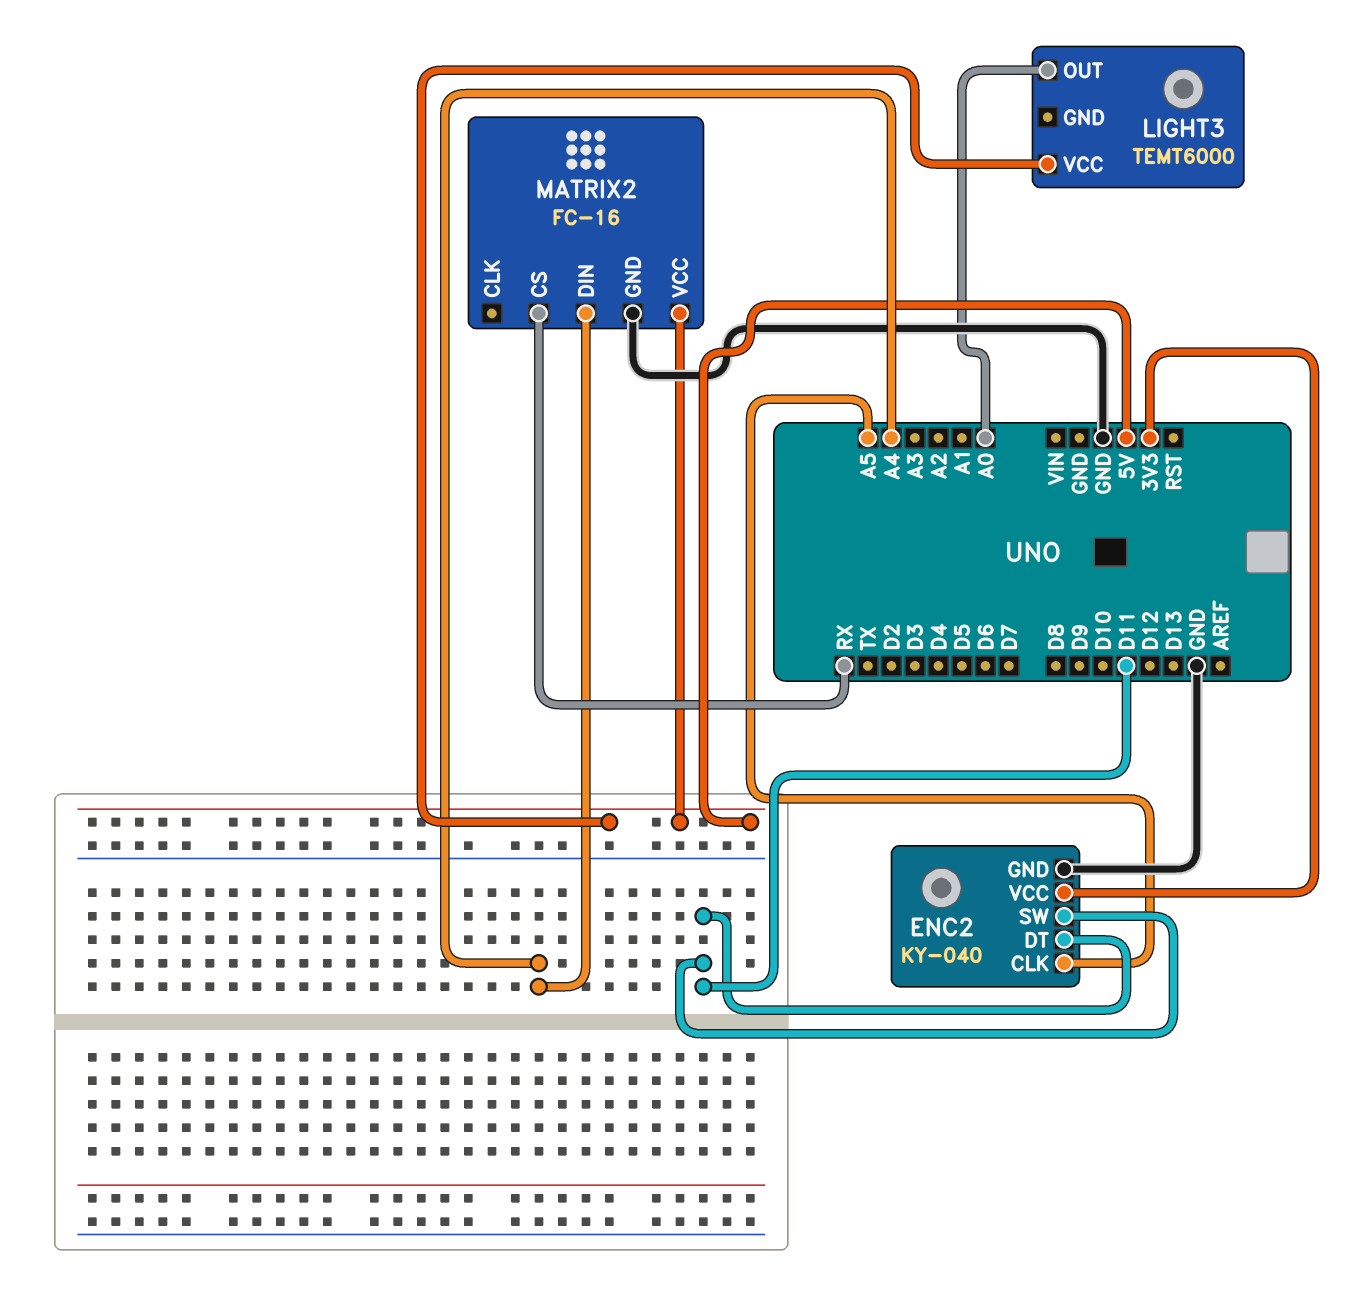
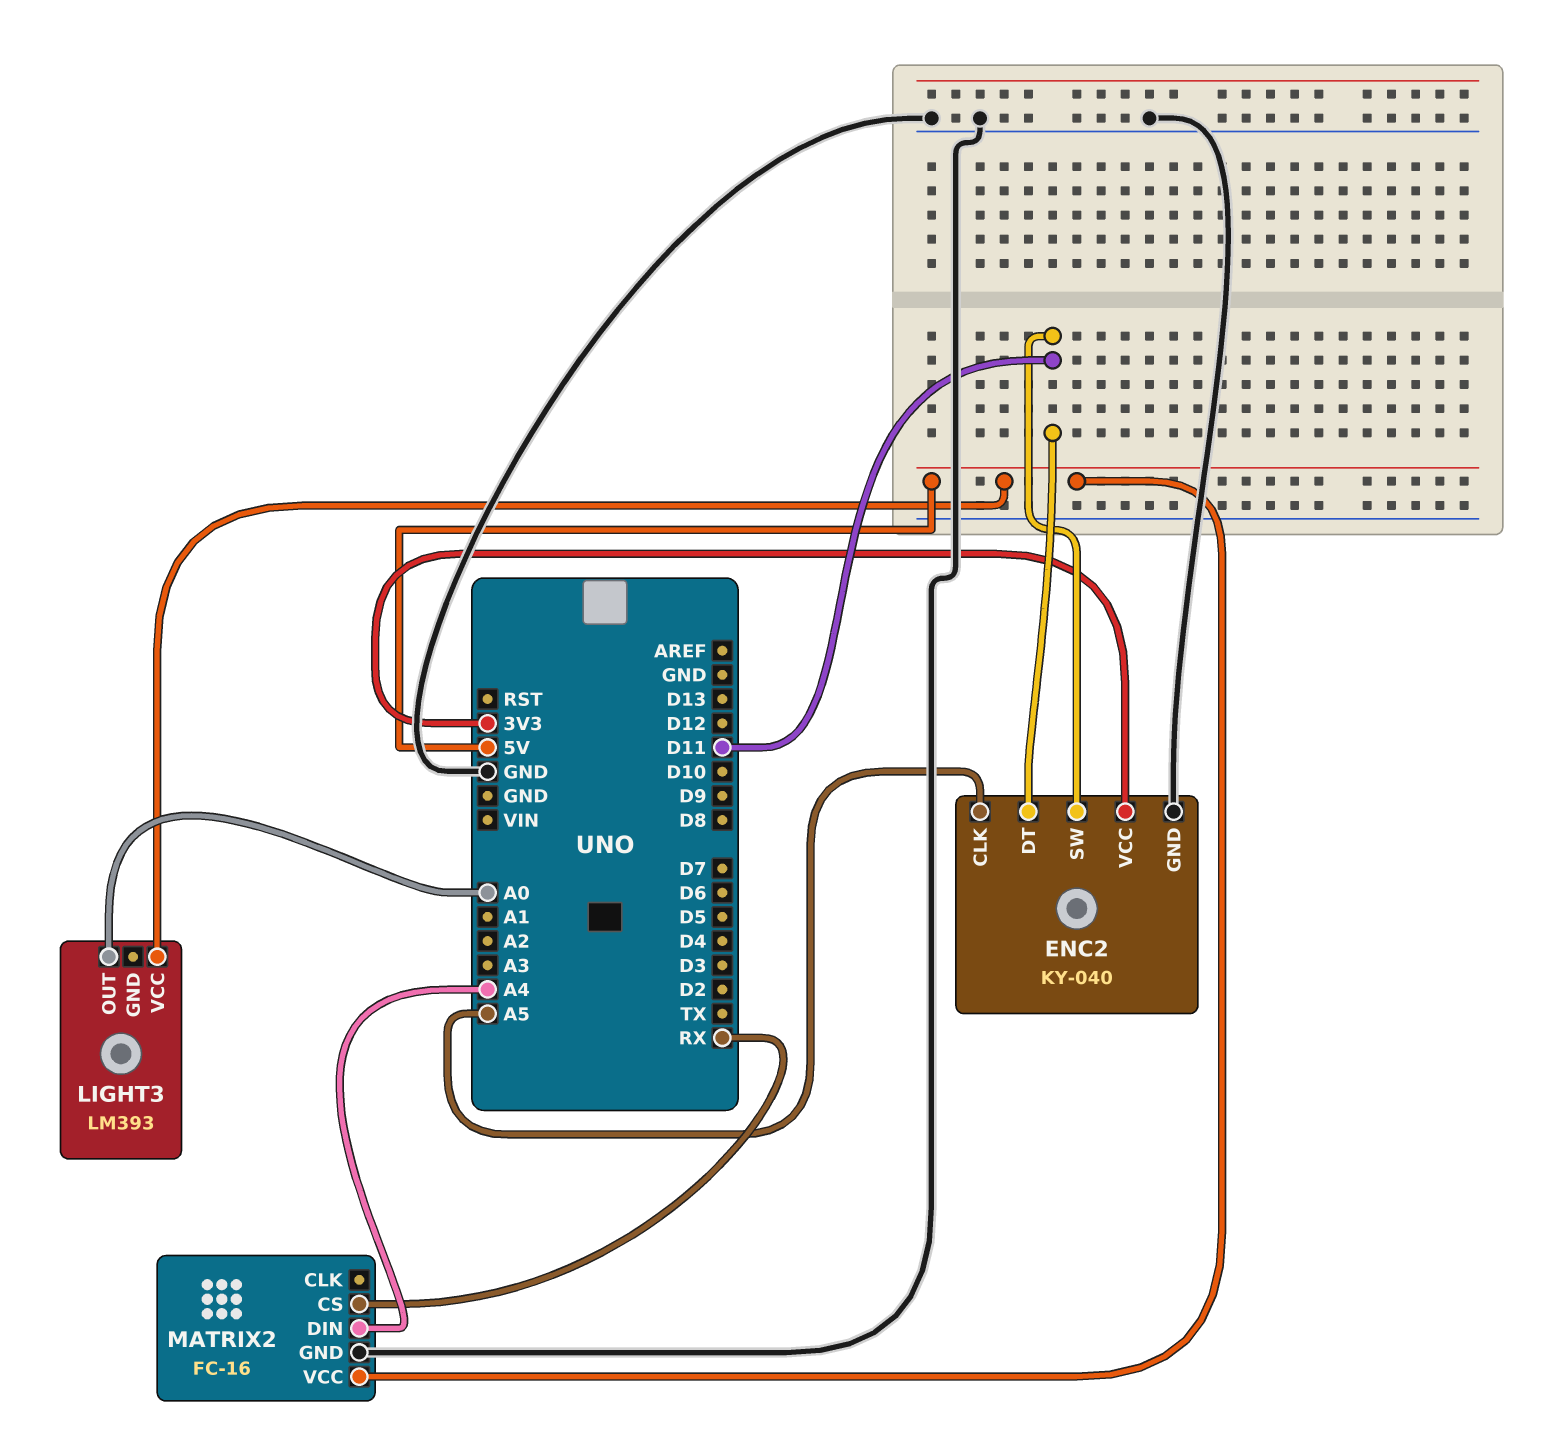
LIGHT3: TEMT6000 -> LM393

